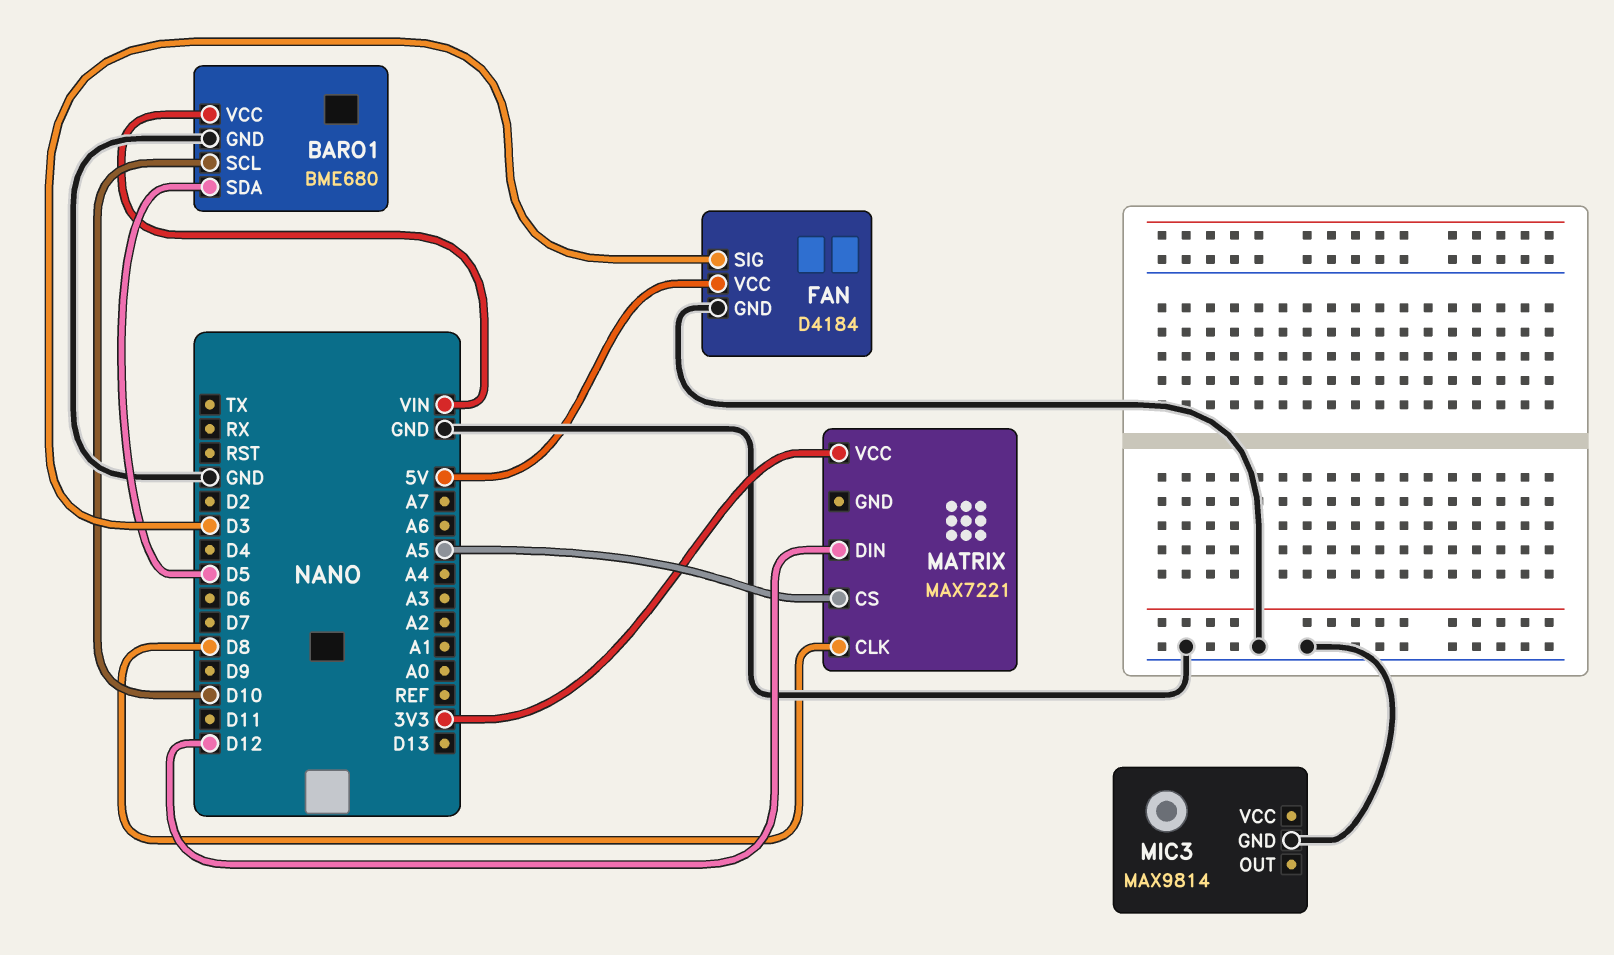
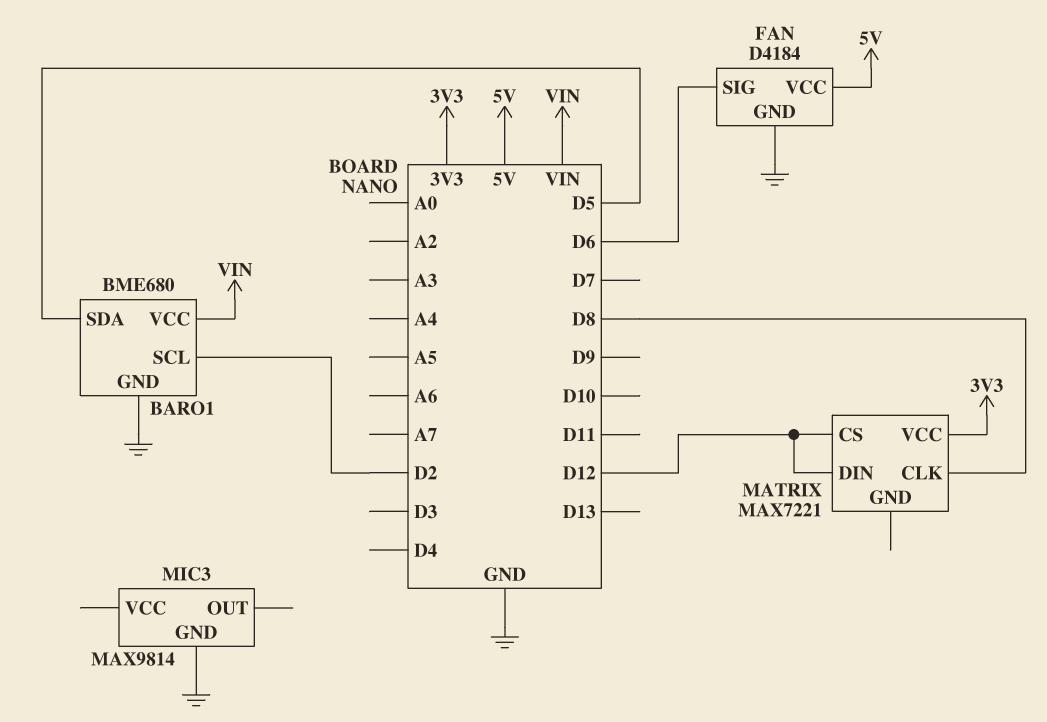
BARO1 pin SCL: D10 -> D2
FAN pin SIG: D3 -> D6
MATRIX pin CS: A5 -> D12

